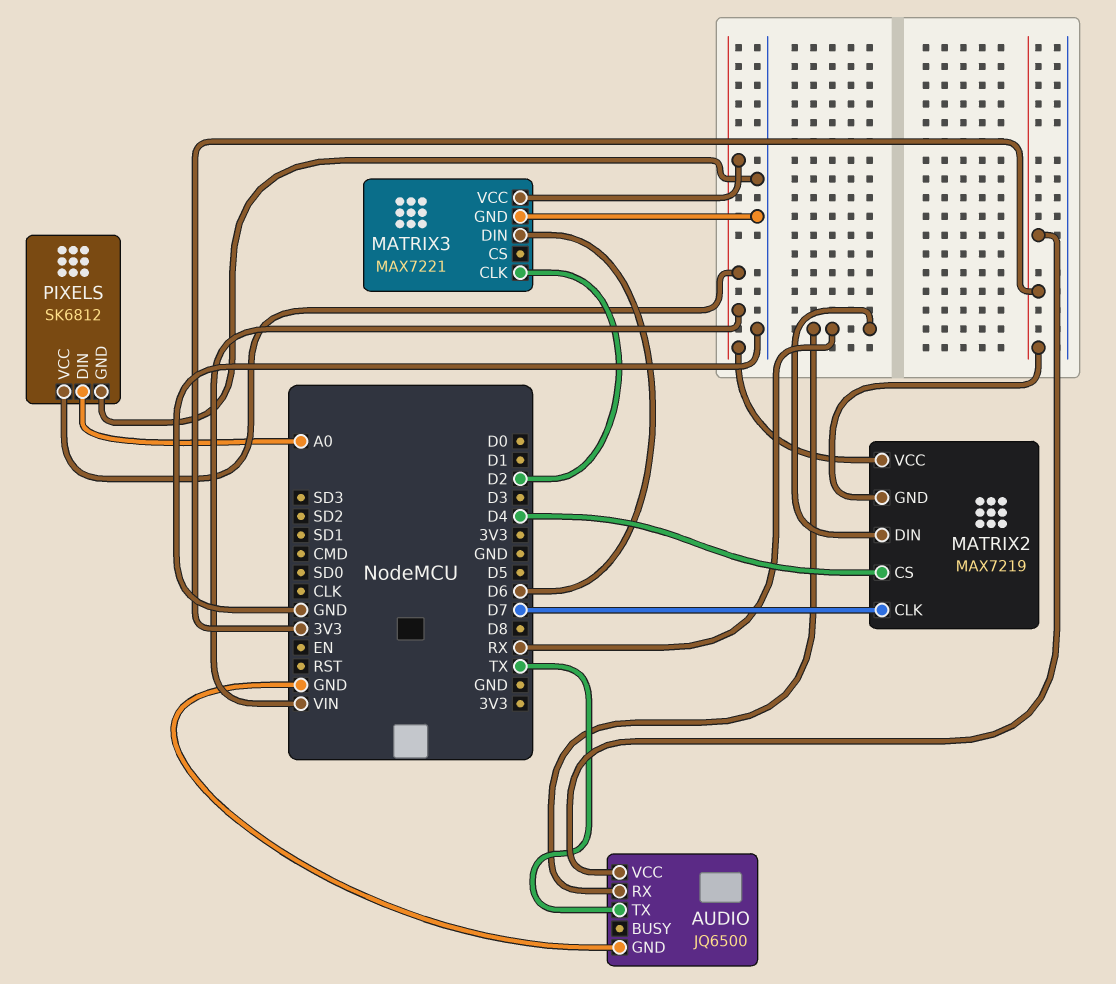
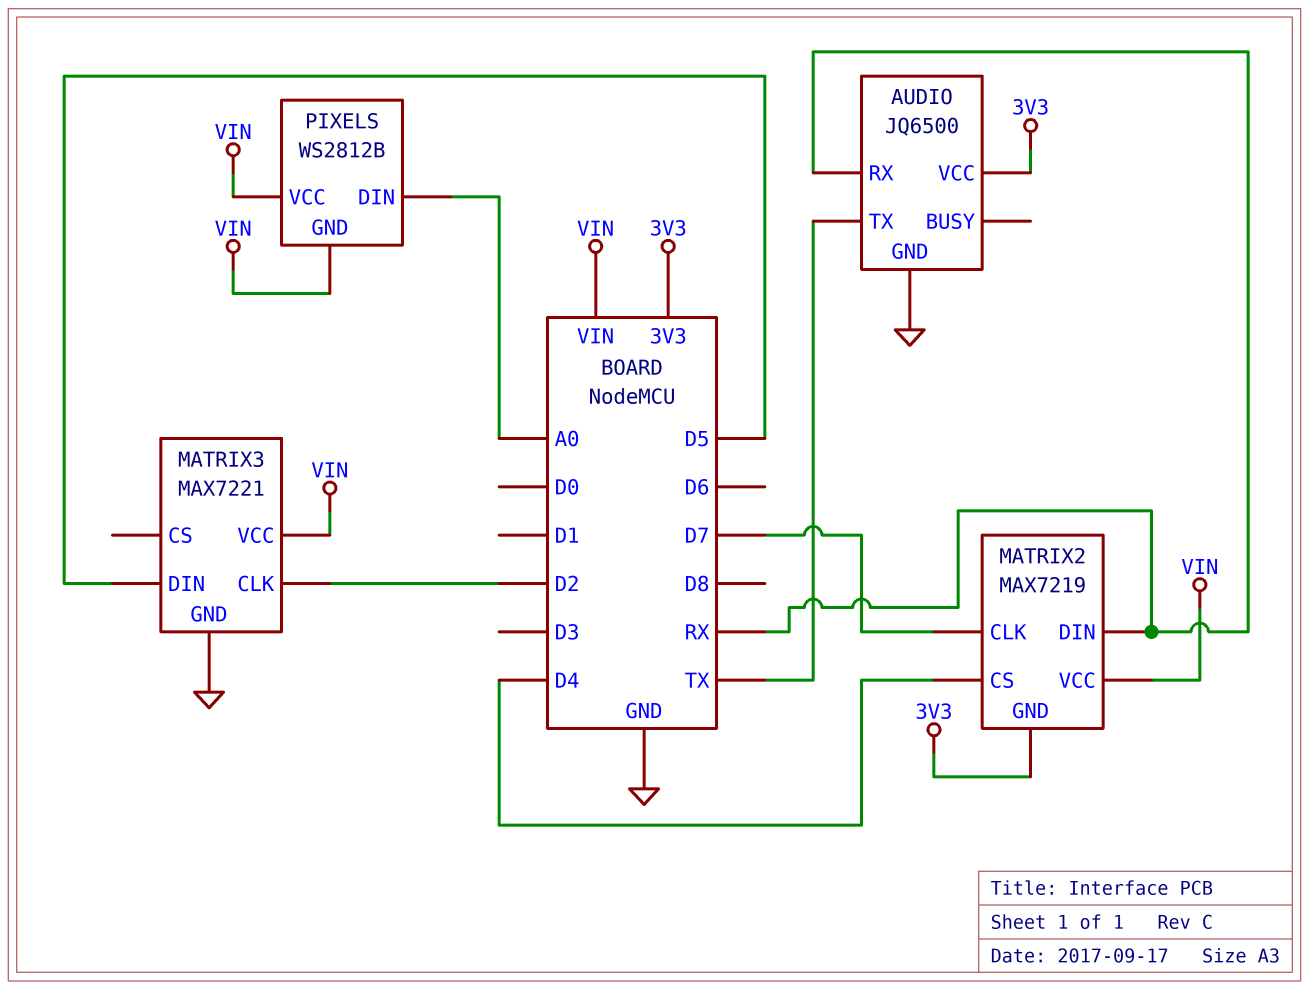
MATRIX3 pin DIN: D6 -> D5
PIXELS: SK6812 -> WS2812B
PIXELS pin GND: GND -> VIN

